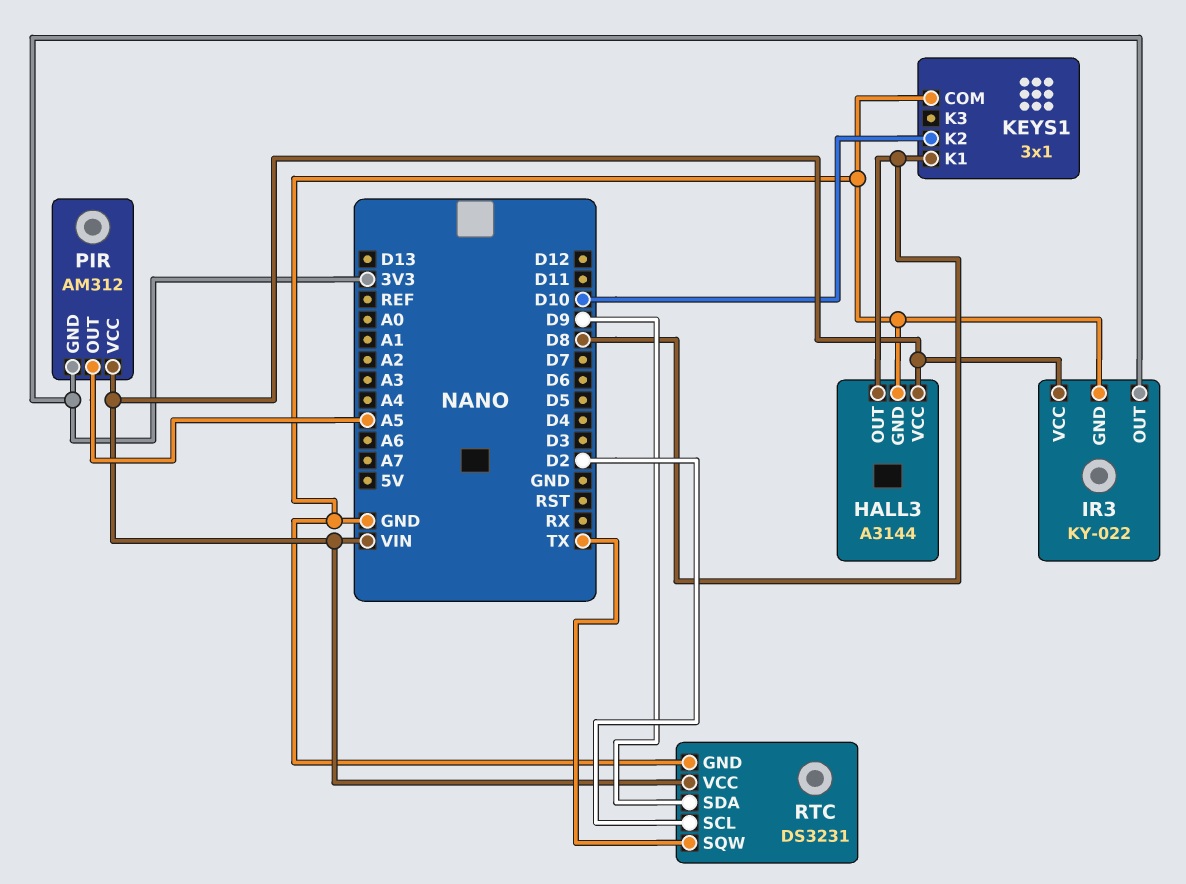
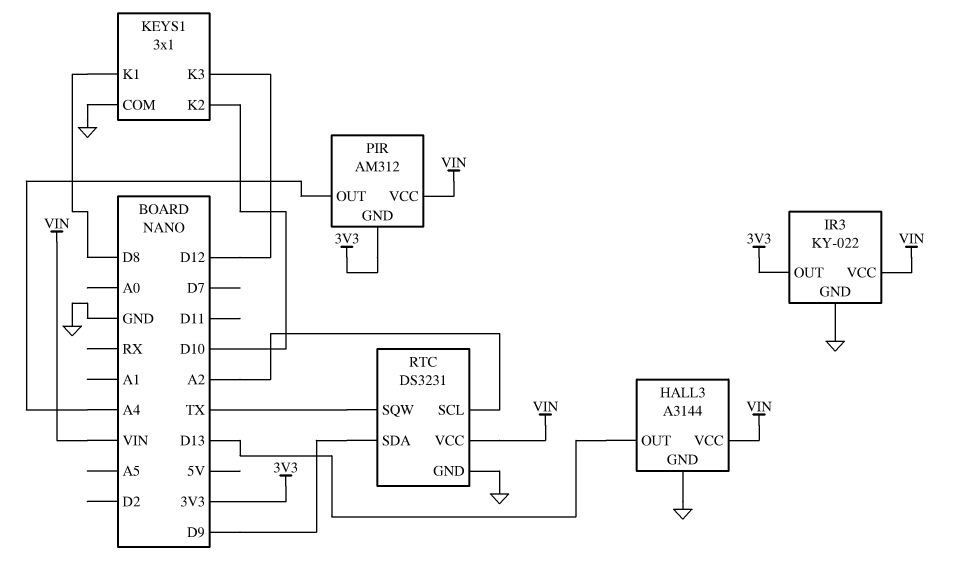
HALL3 pin OUT: D8 -> D13
KEYS1 pin K3: none -> D12
PIR pin OUT: A5 -> A4
RTC pin SCL: D2 -> A2

